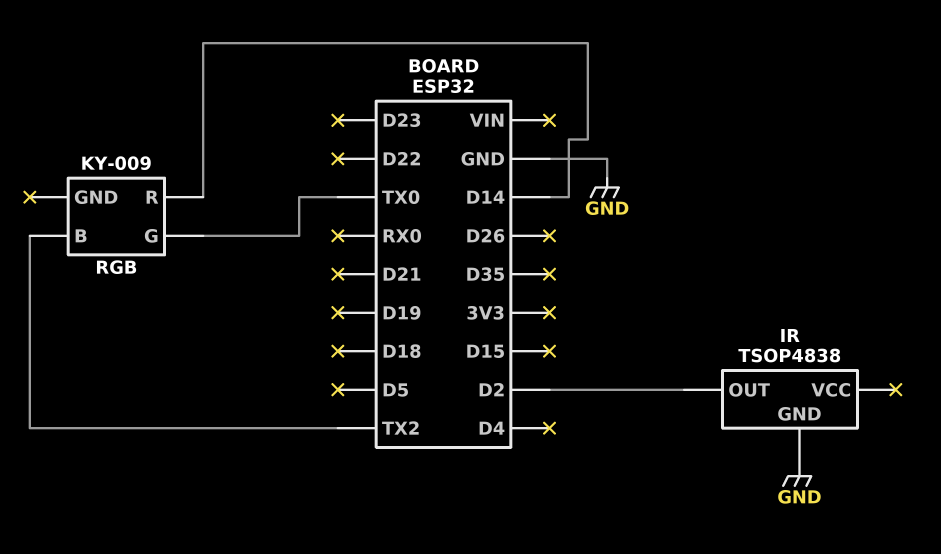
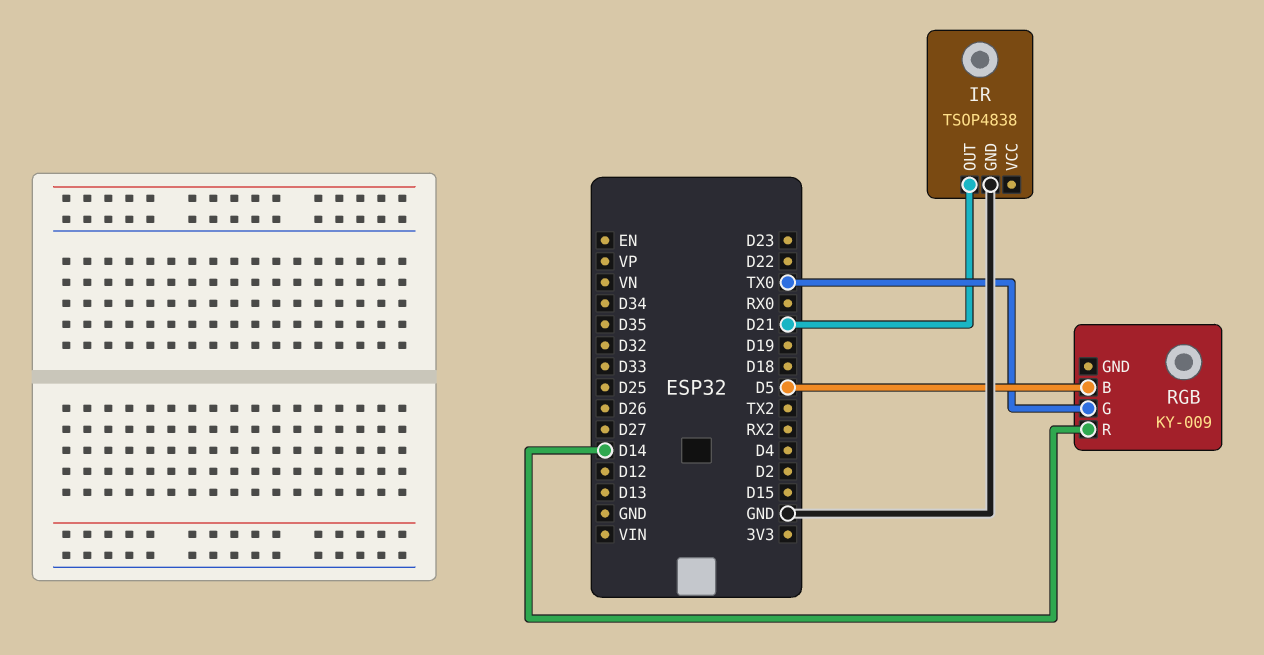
IR pin OUT: D2 -> D21
RGB pin B: TX2 -> D5

